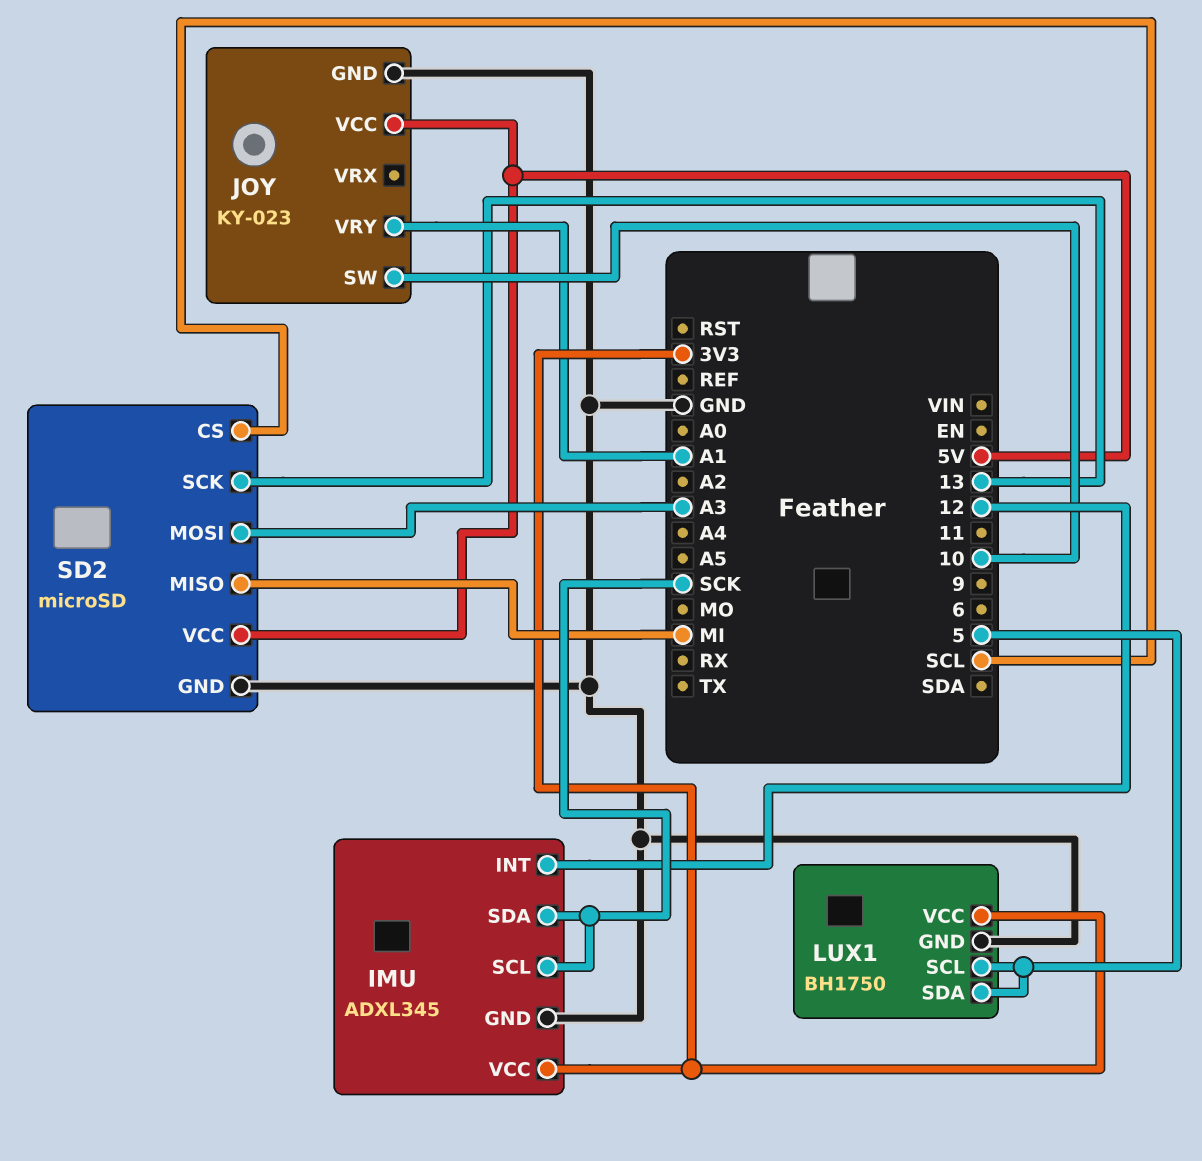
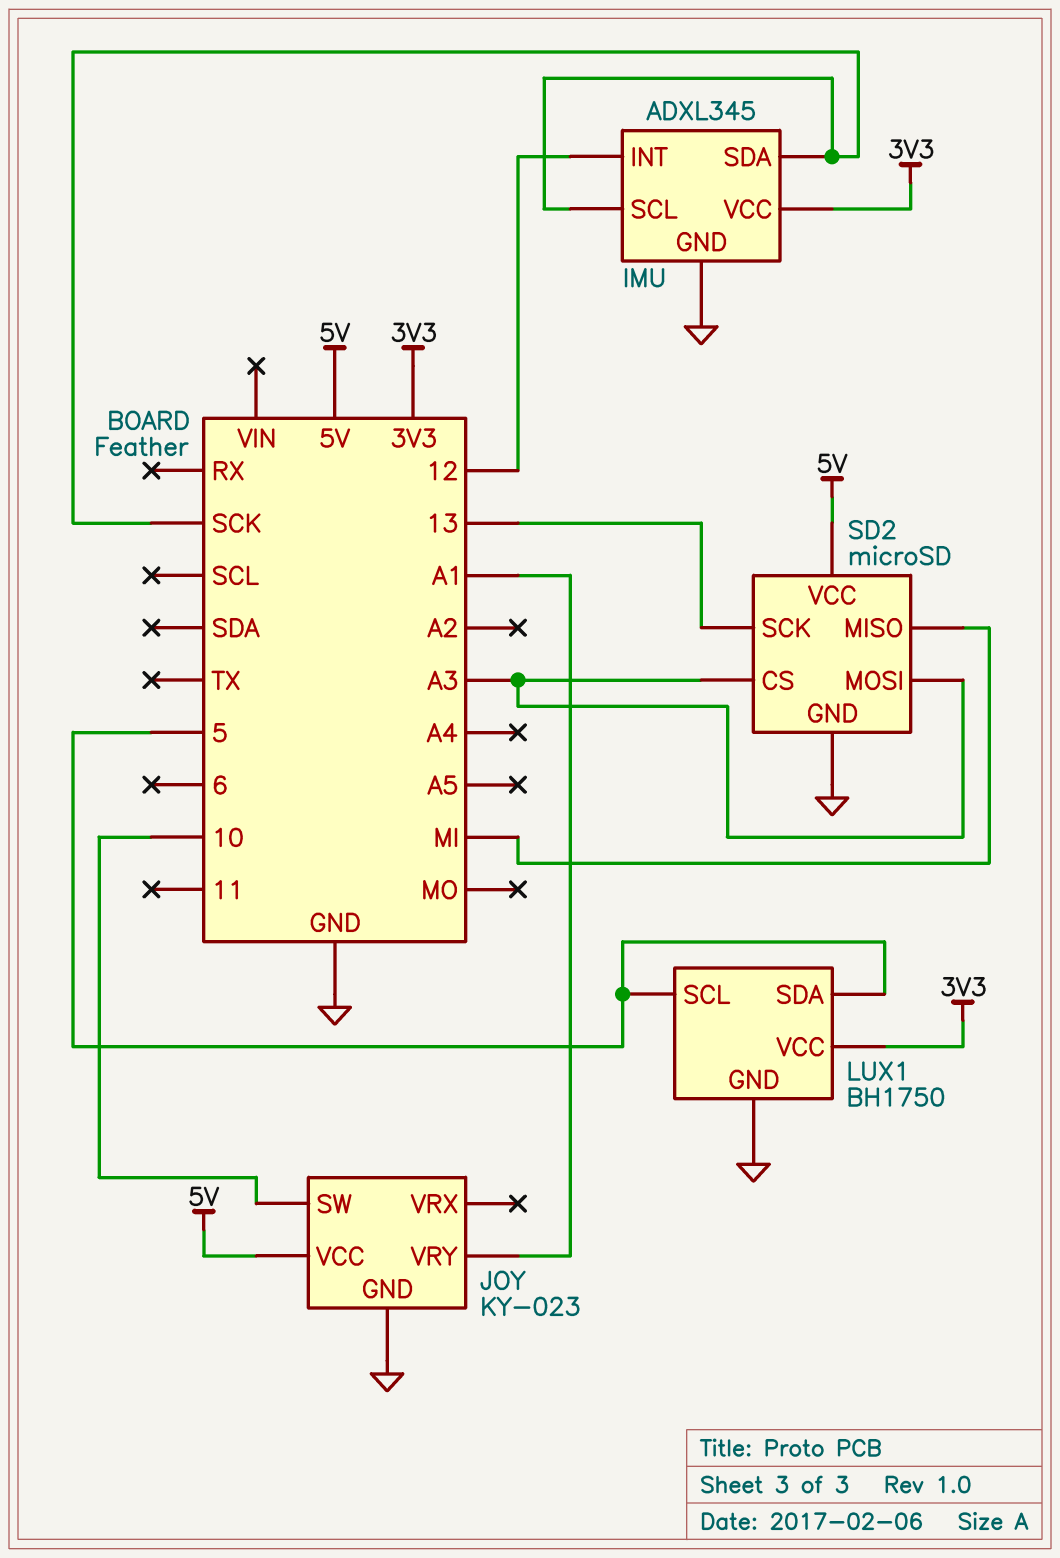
SD2 pin CS: SCL -> A3

